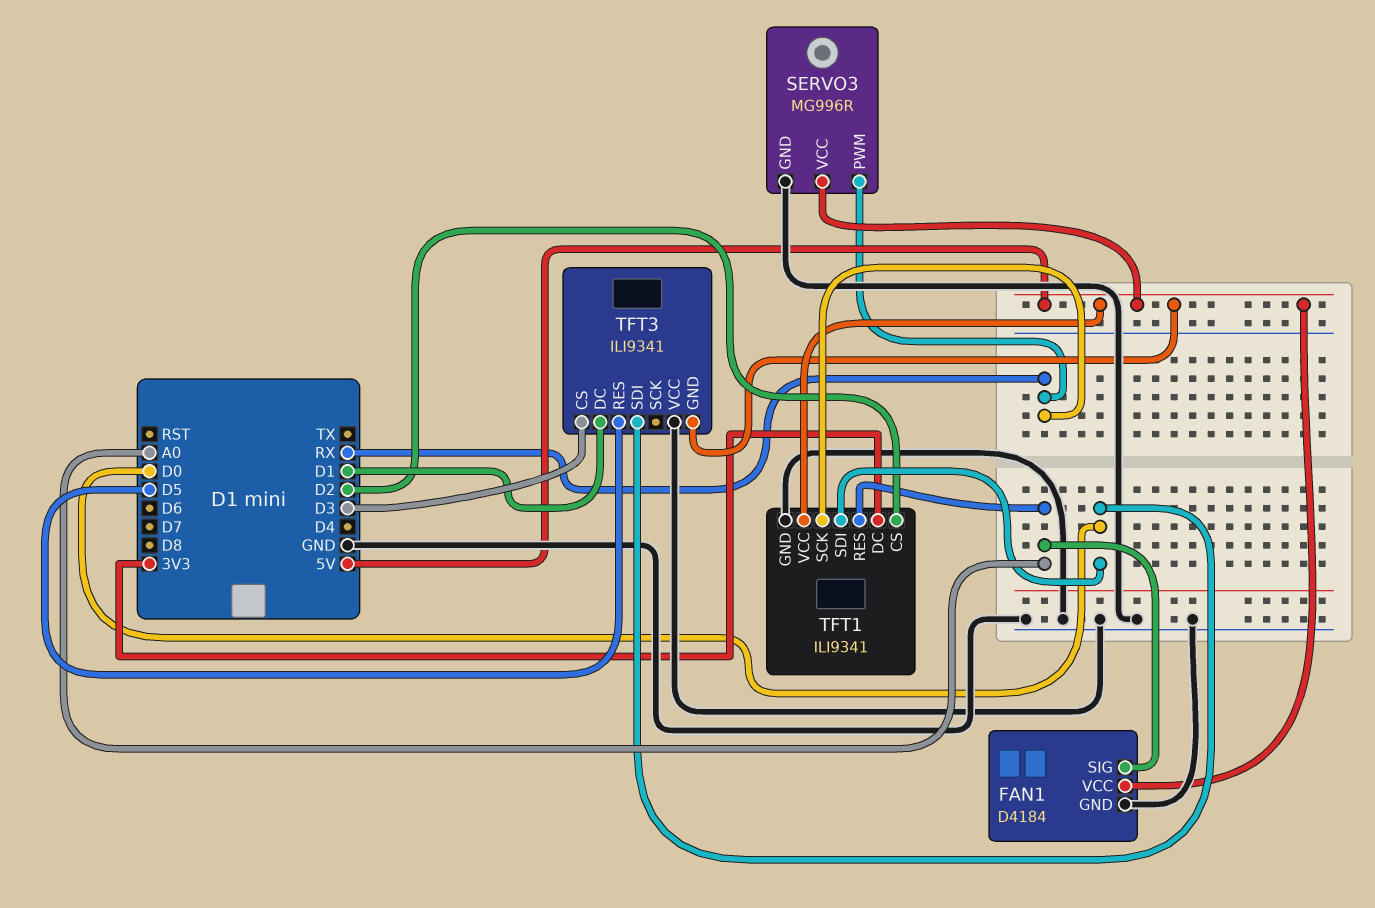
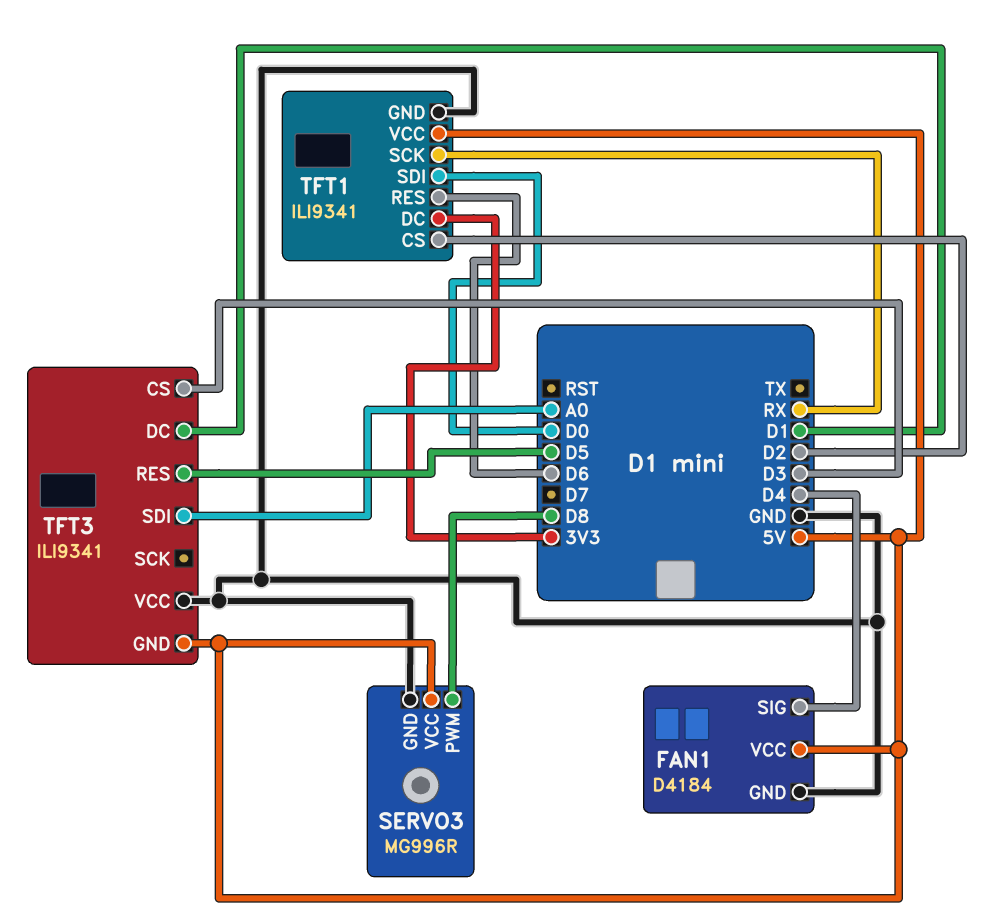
FAN1 pin SIG: A0 -> D4
SERVO3 pin PWM: RX -> D8
TFT1 pin RES: A0 -> D6
TFT3 pin SDI: D0 -> A0

